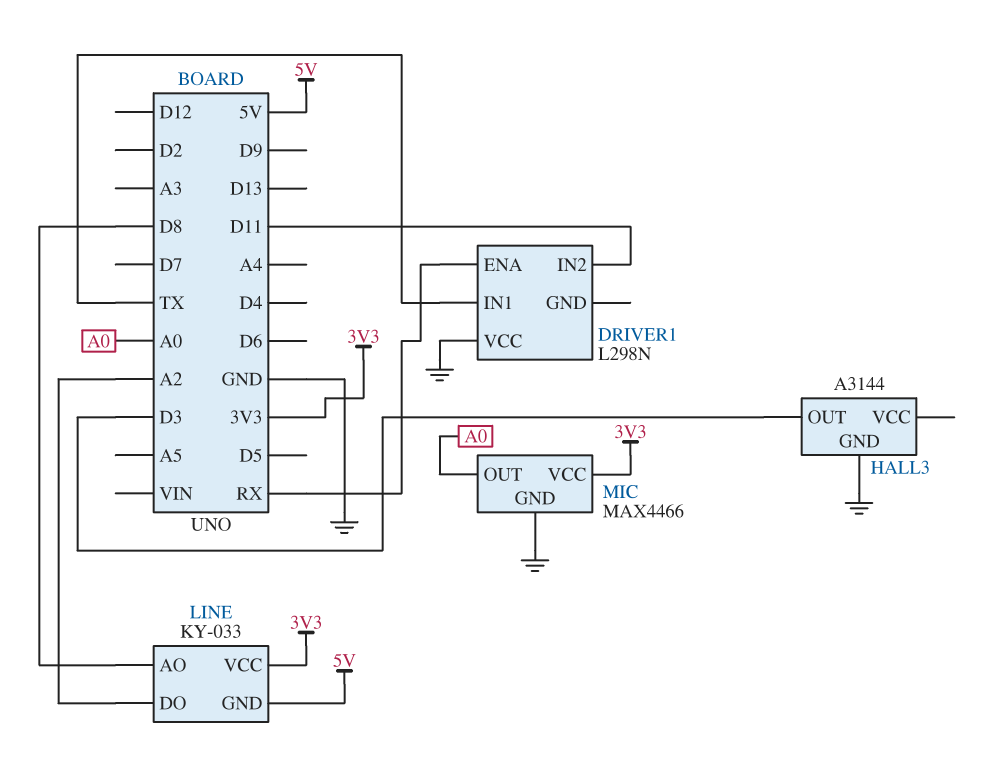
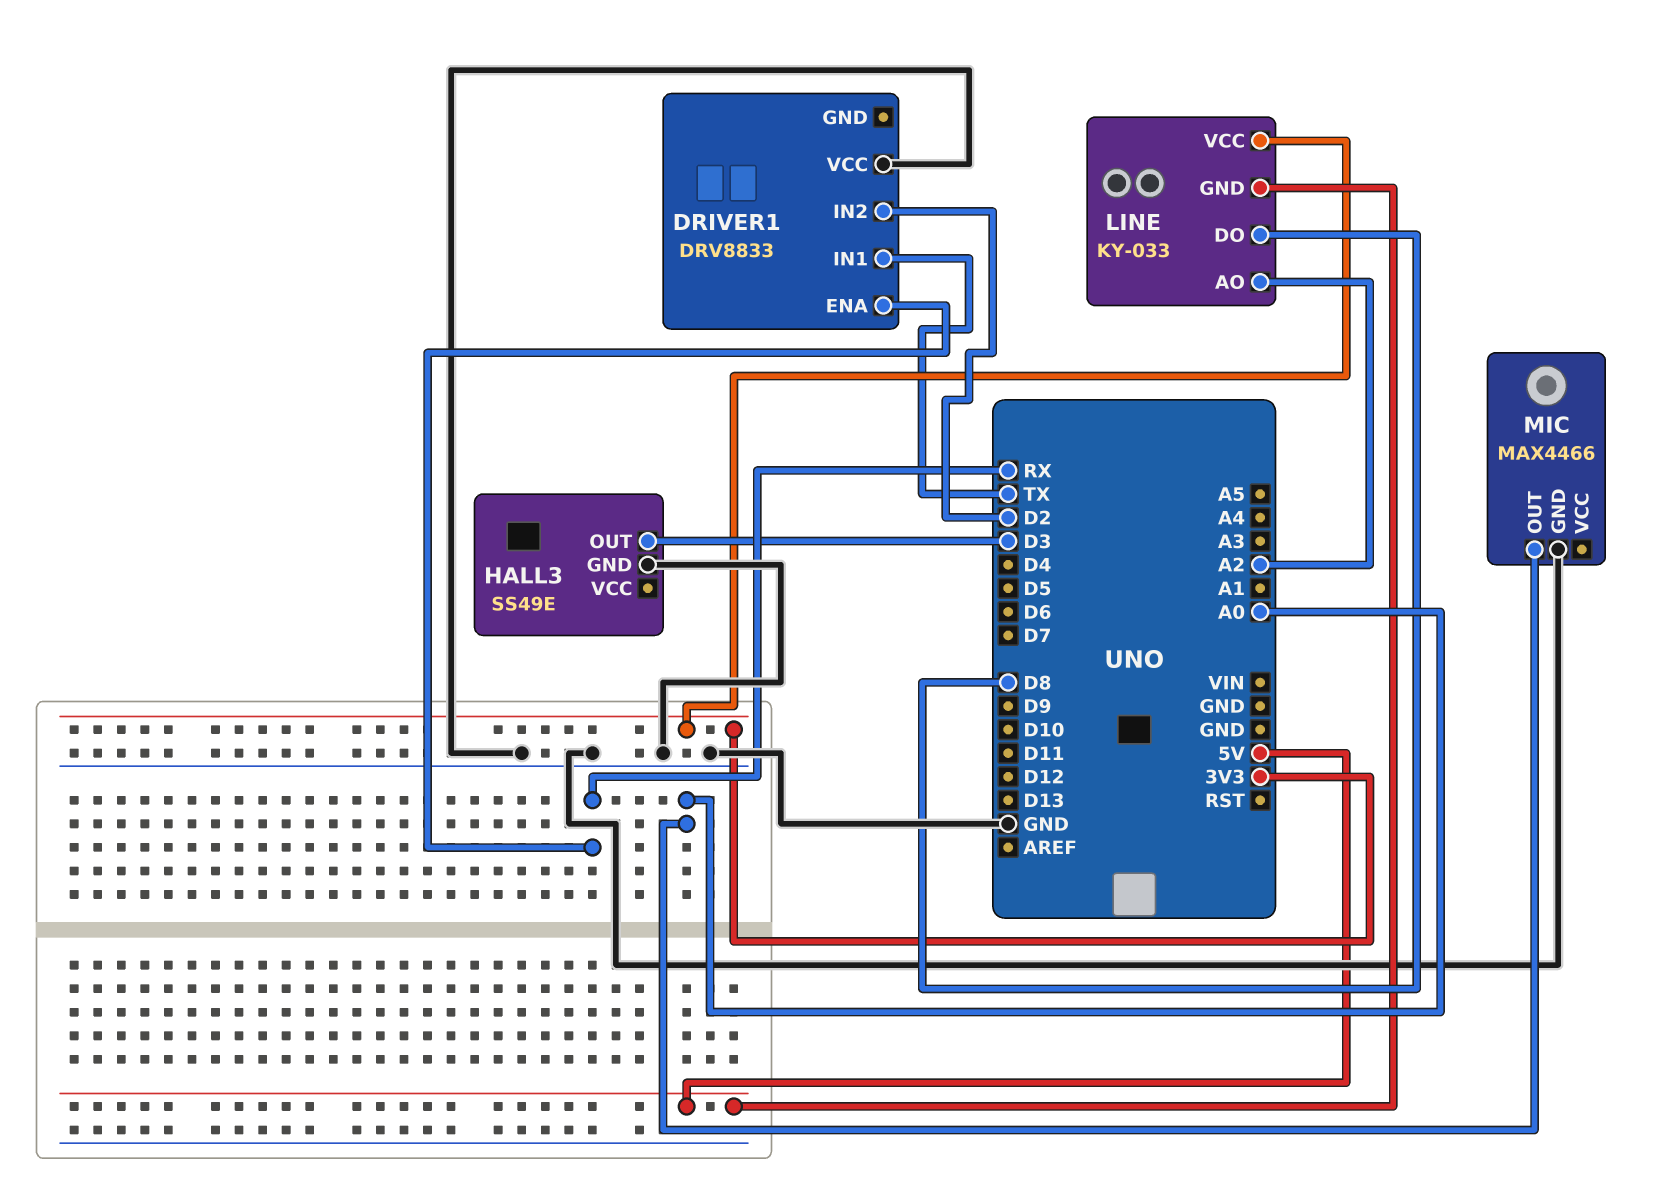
DRIVER1: L298N -> DRV8833
DRIVER1 pin IN2: D11 -> D2
HALL3: A3144 -> SS49E
LINE pin AO: D8 -> A2
LINE pin DO: A2 -> D8
MIC pin VCC: 3V3 -> none

